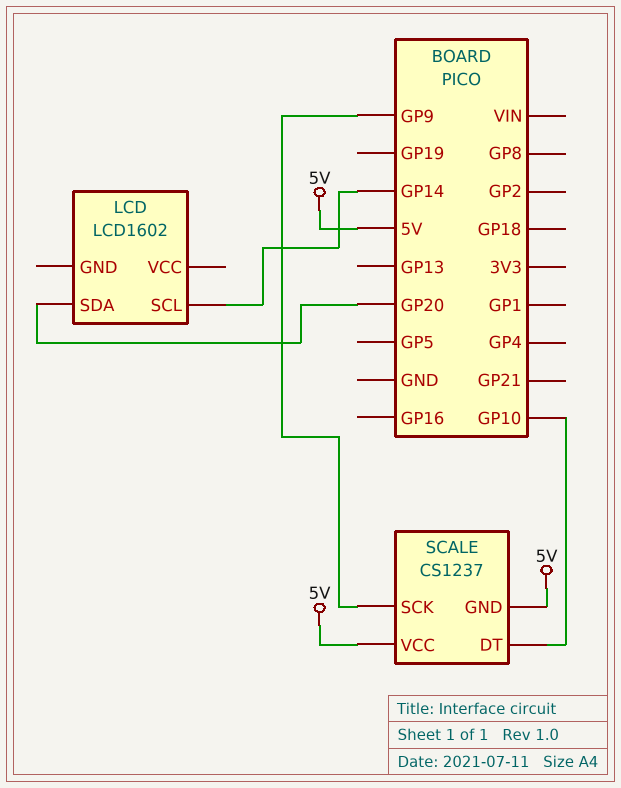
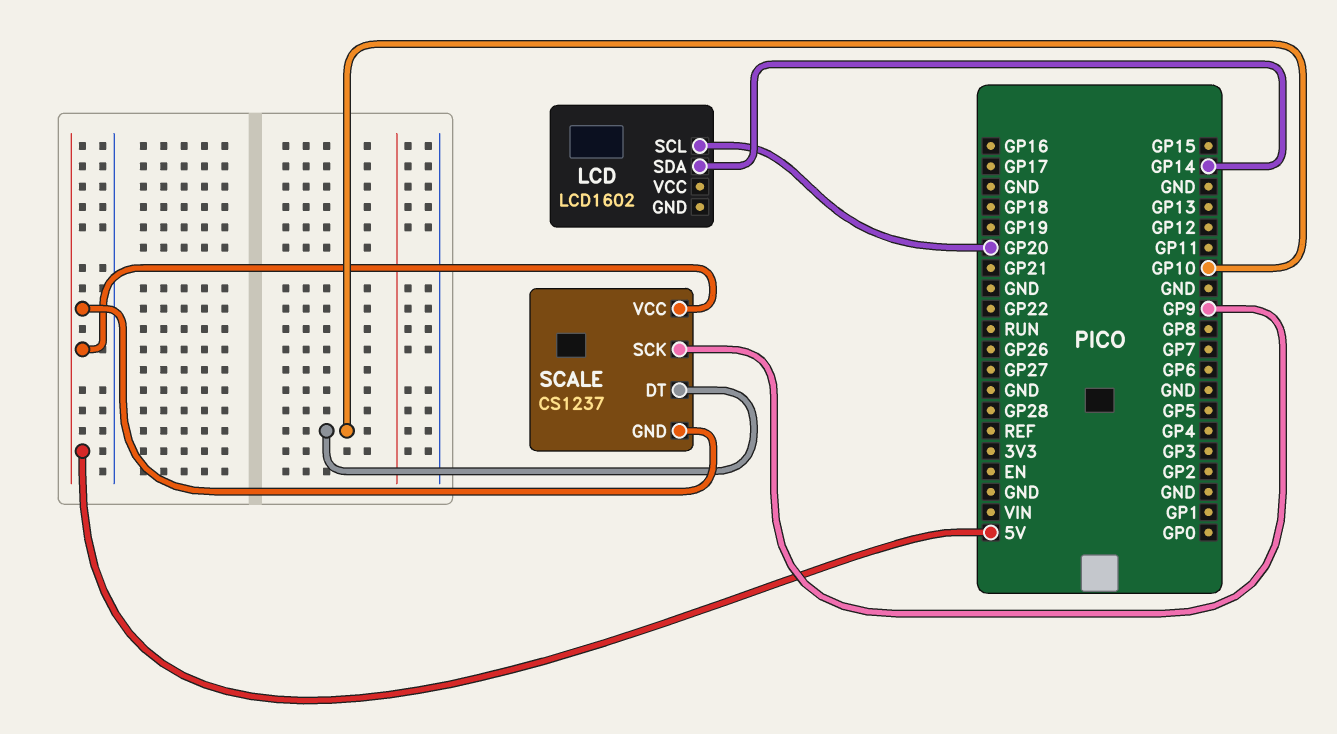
LCD pin SCL: GP14 -> GP20
LCD pin SDA: GP20 -> GP14

